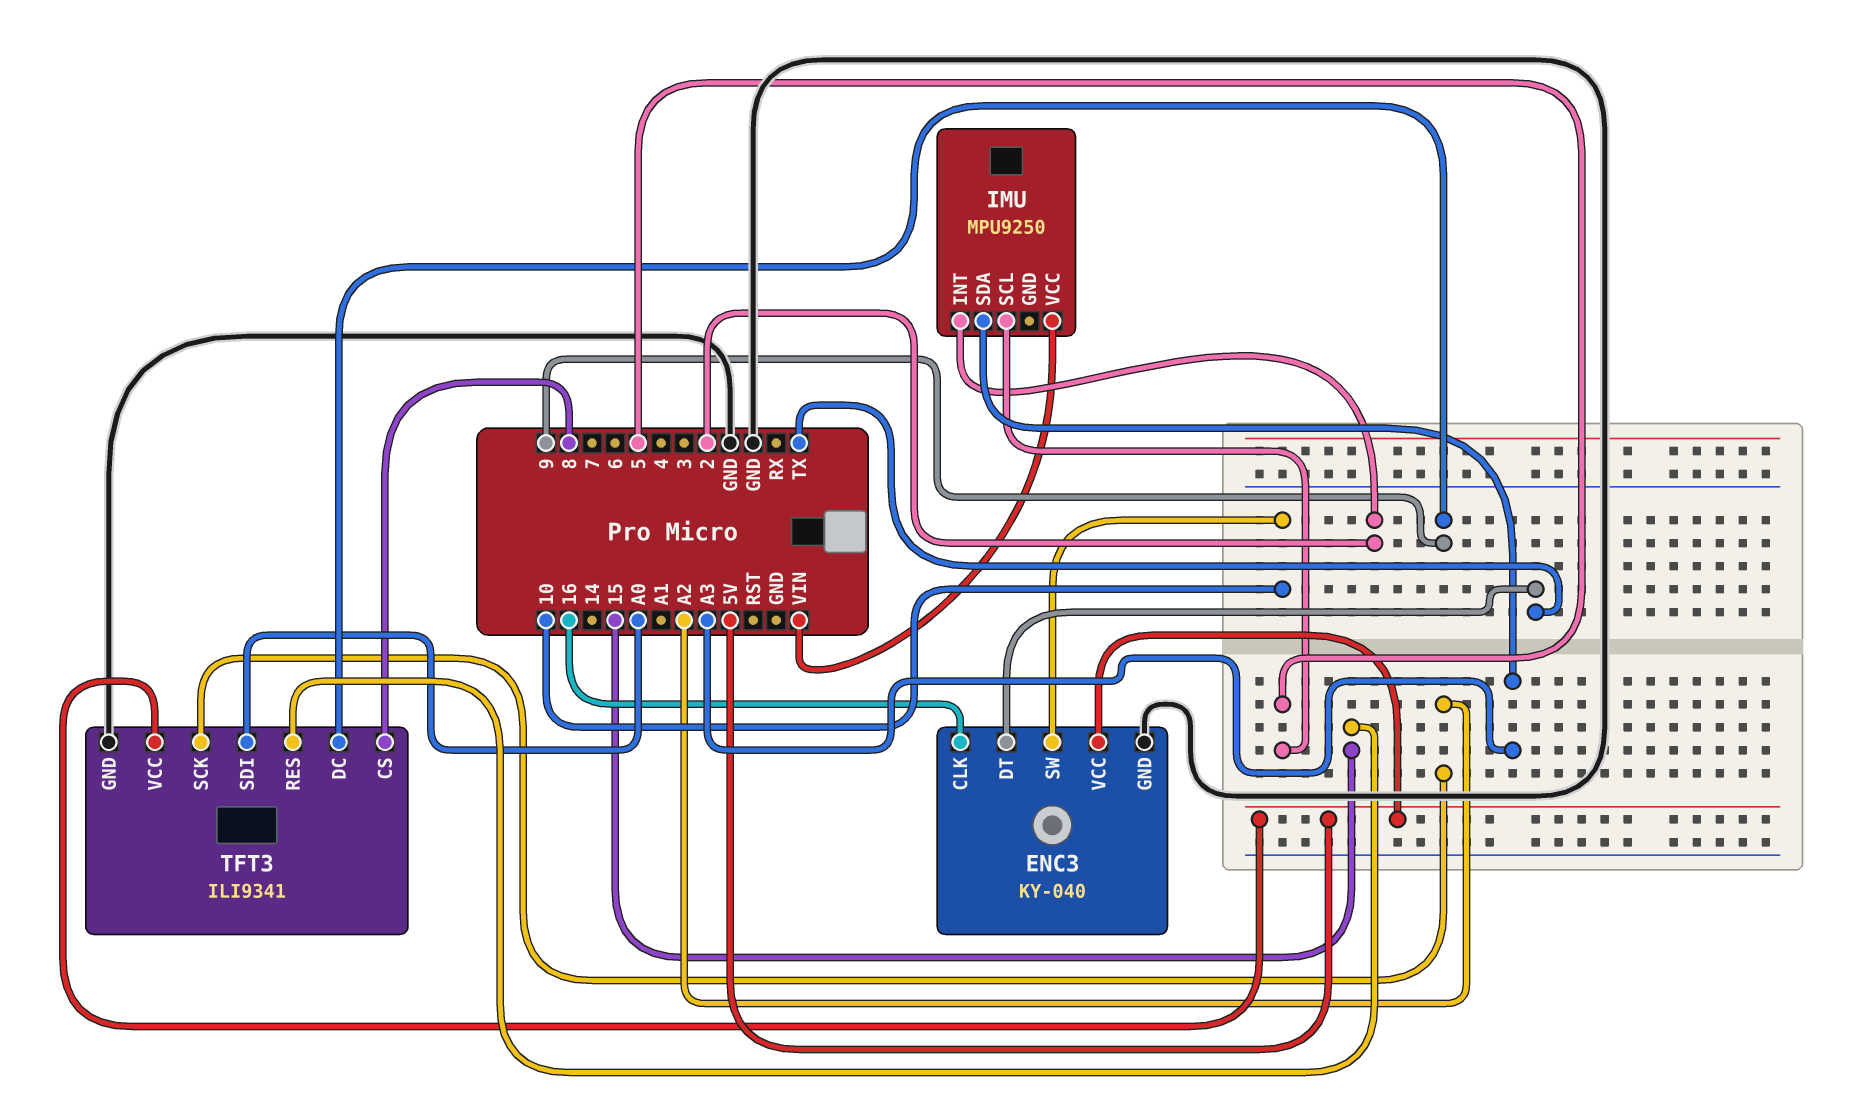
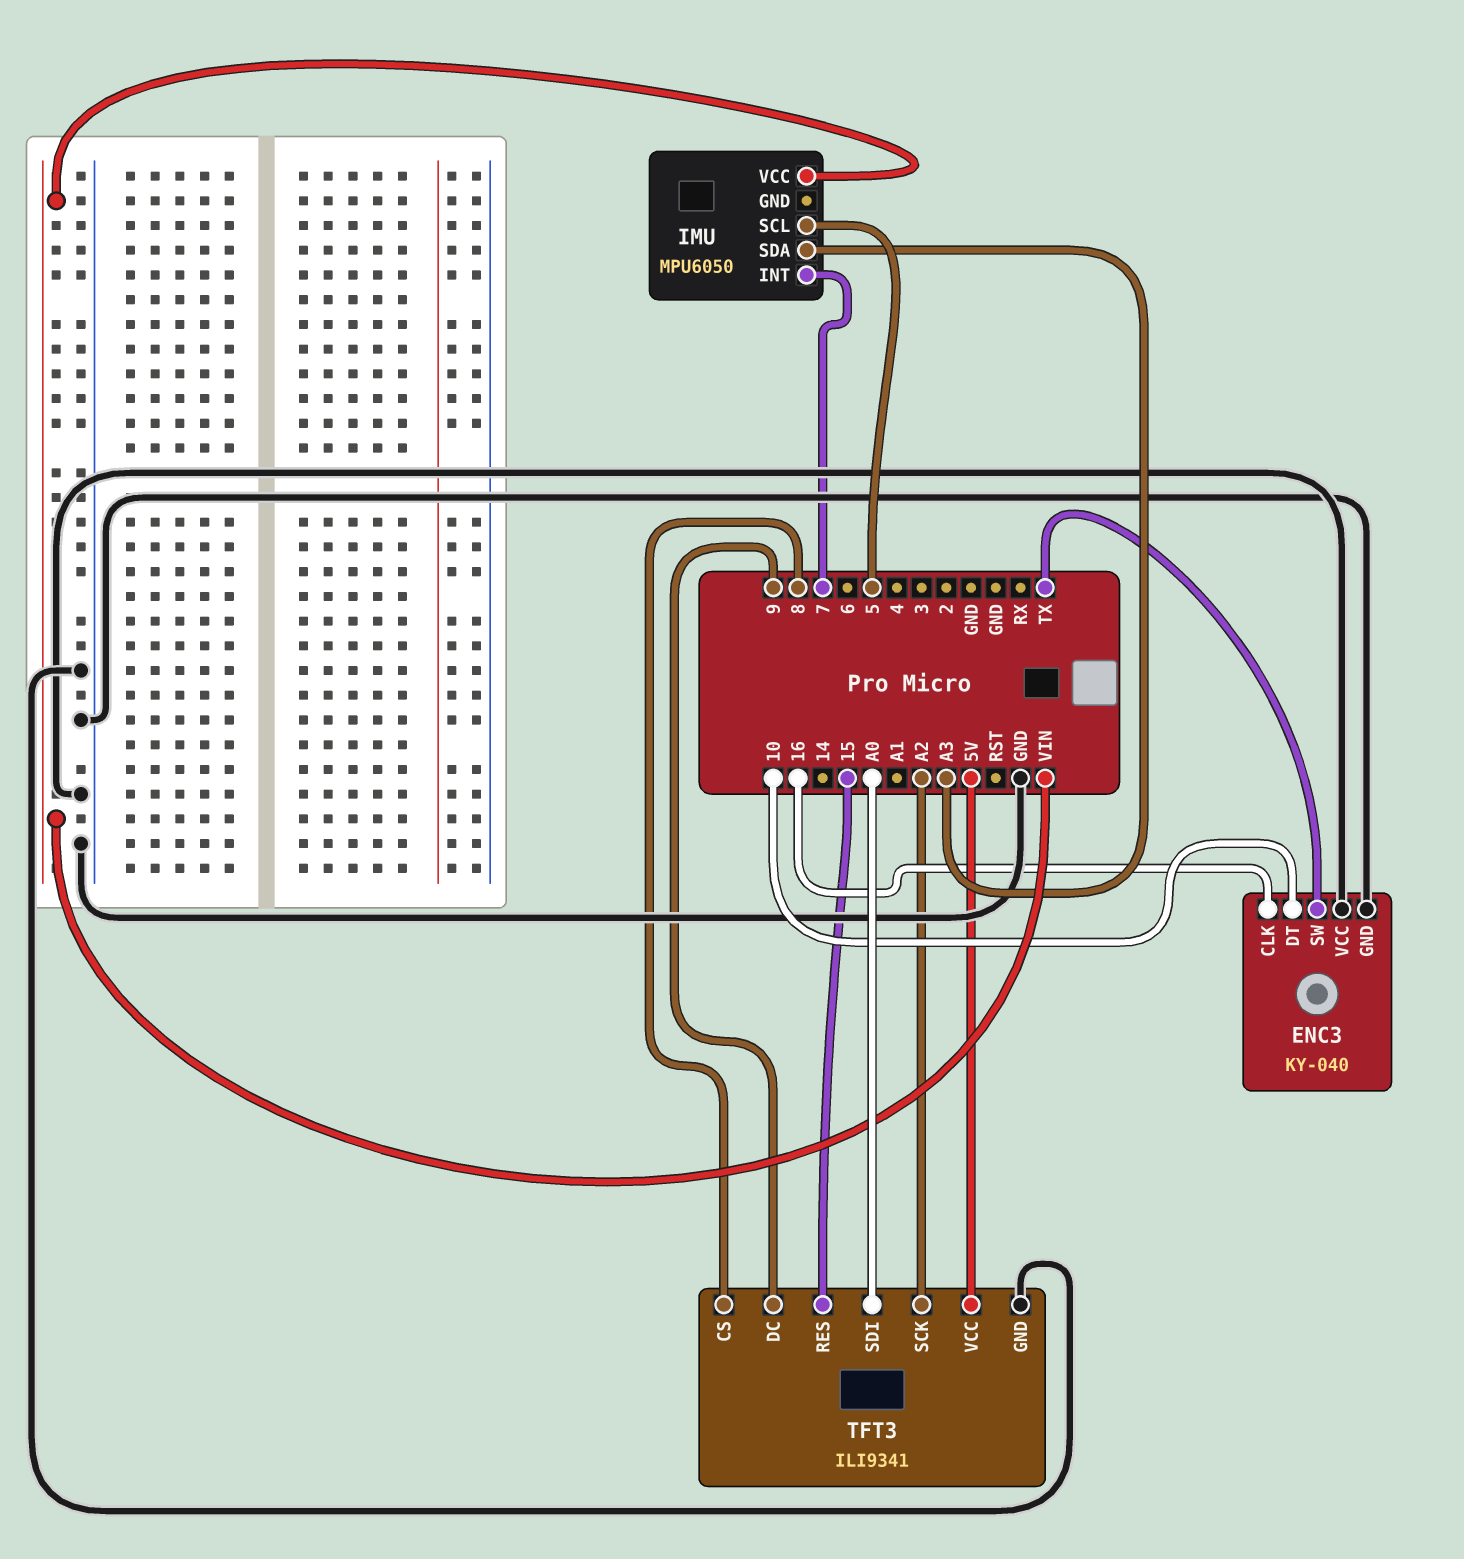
ENC3 pin DT: TX -> 10
ENC3 pin SW: 10 -> TX
ENC3 pin VCC: 5V -> GND
IMU: MPU9250 -> MPU6050
IMU pin INT: 2 -> 7

